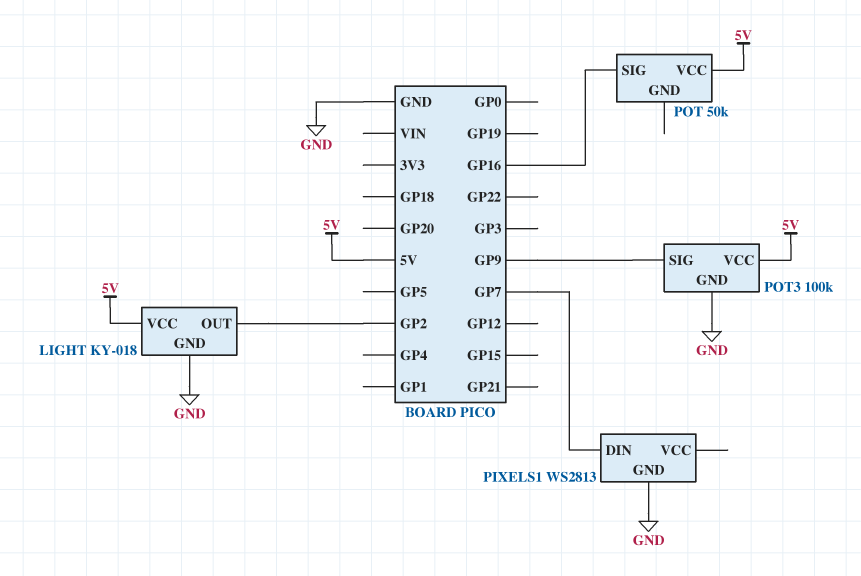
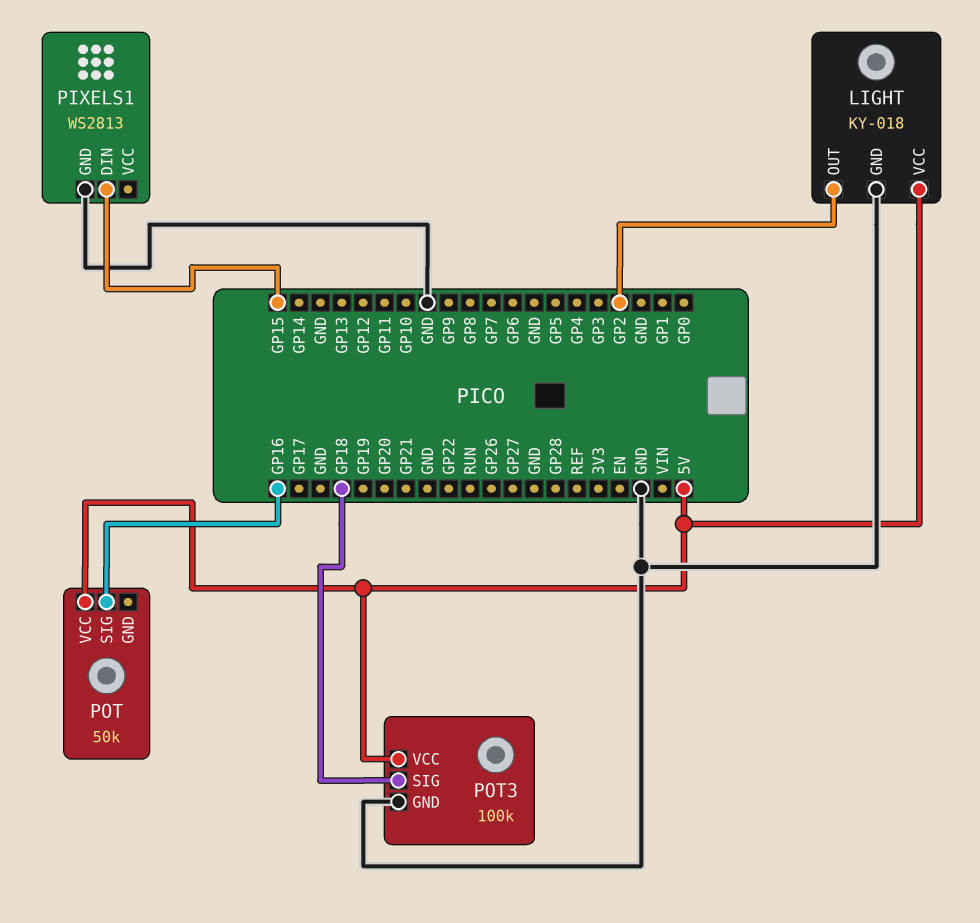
PIXELS1 pin DIN: GP7 -> GP15
POT3 pin SIG: GP9 -> GP18

